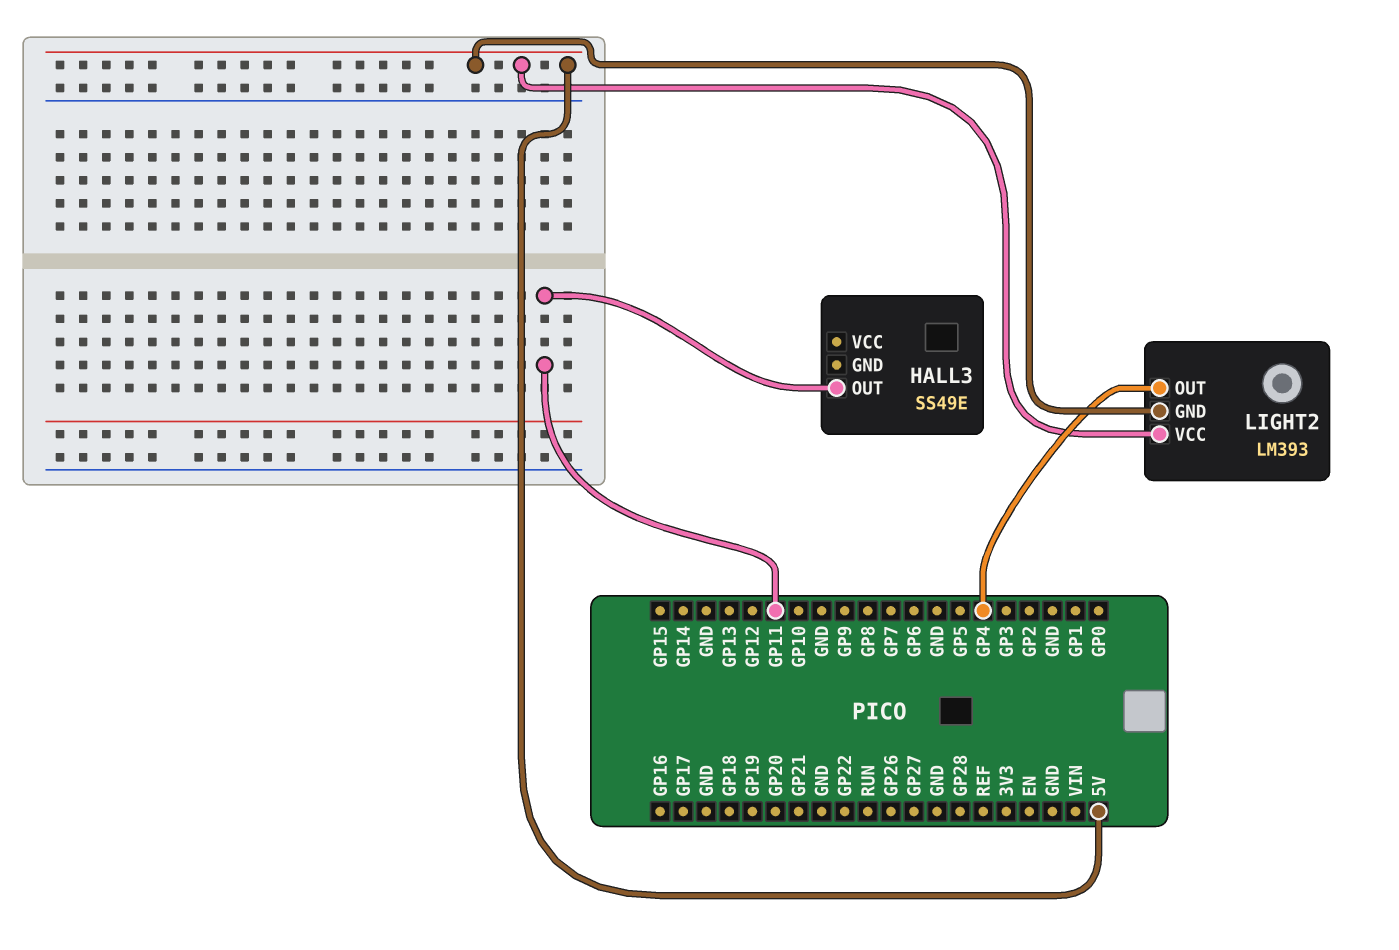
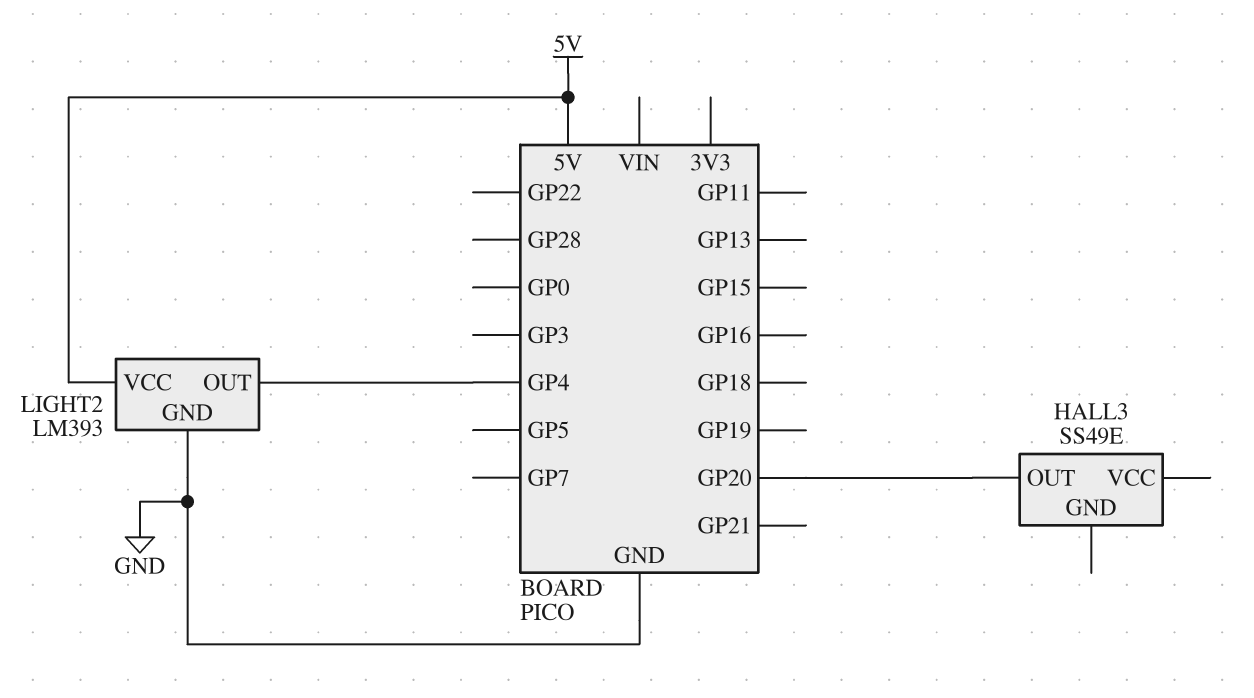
HALL3 pin OUT: GP11 -> GP20
LIGHT2 pin GND: 5V -> GND

